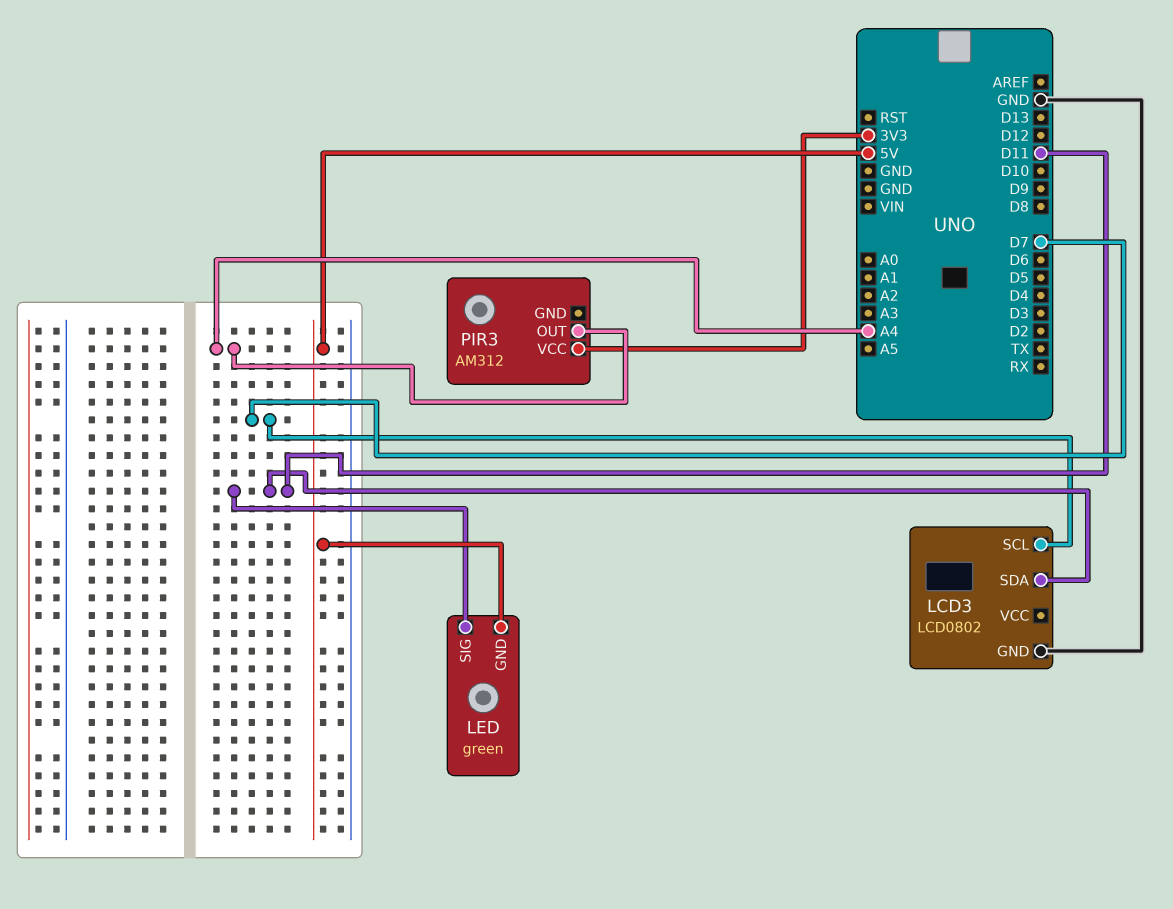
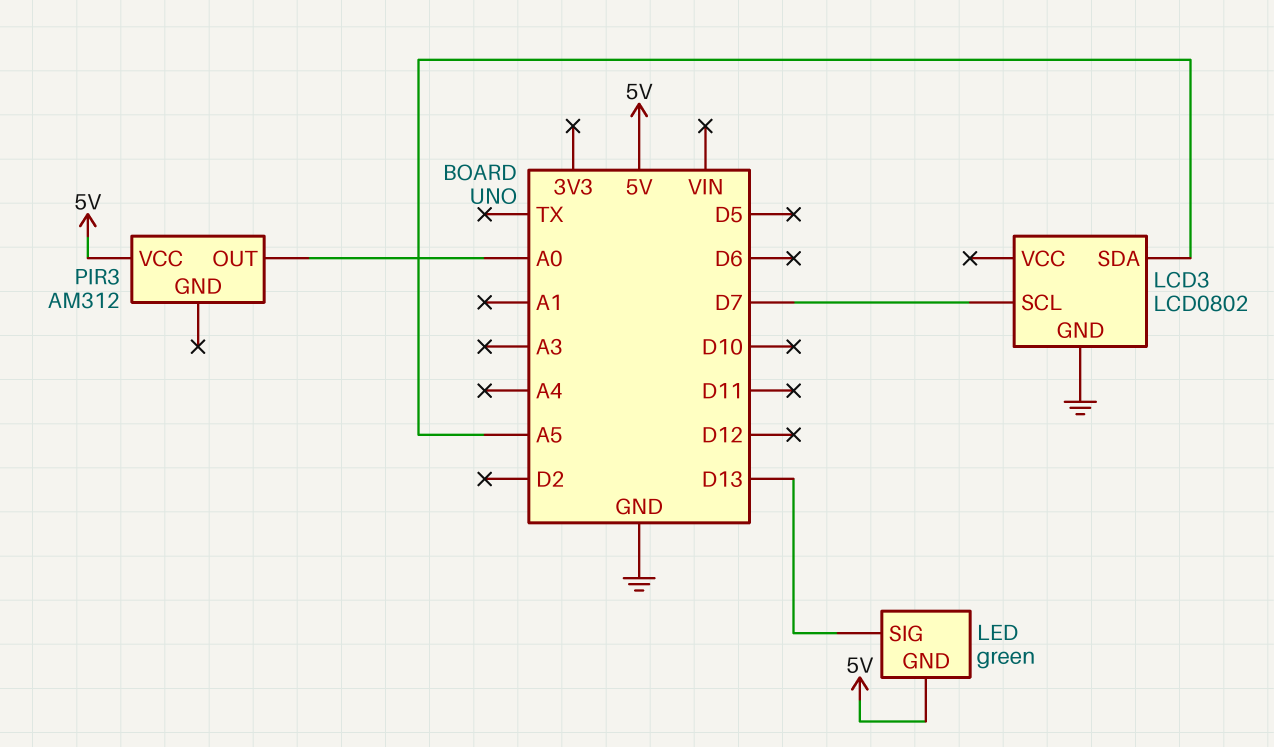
LCD3 pin SDA: D11 -> A5
LED pin SIG: D11 -> D13
PIR3 pin OUT: A4 -> A0
PIR3 pin VCC: 3V3 -> 5V

